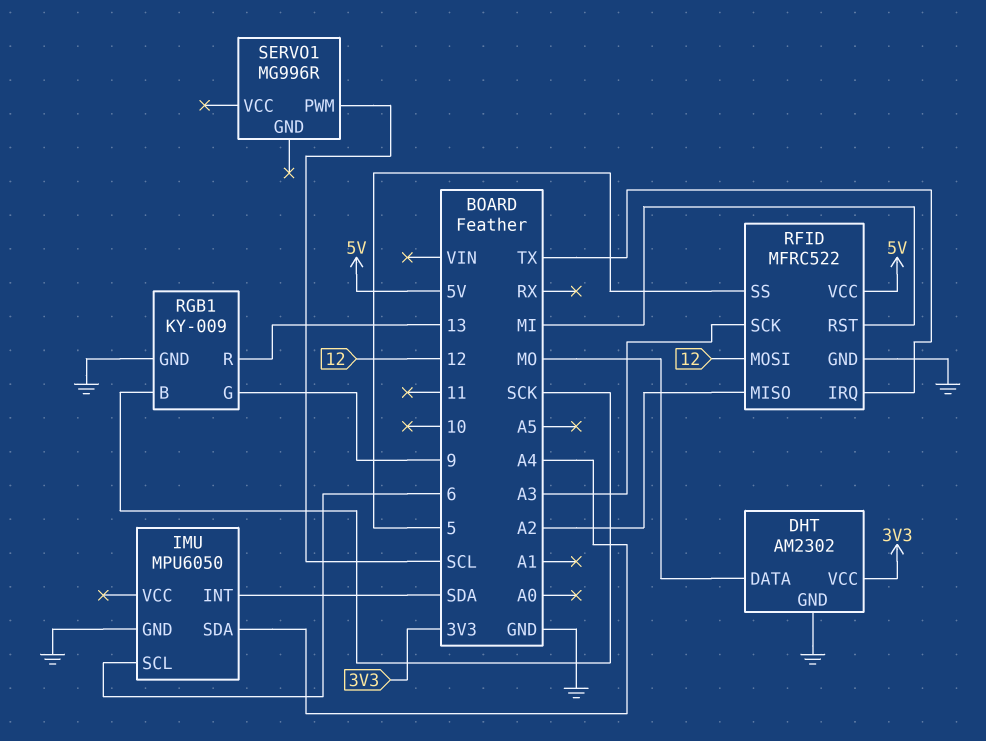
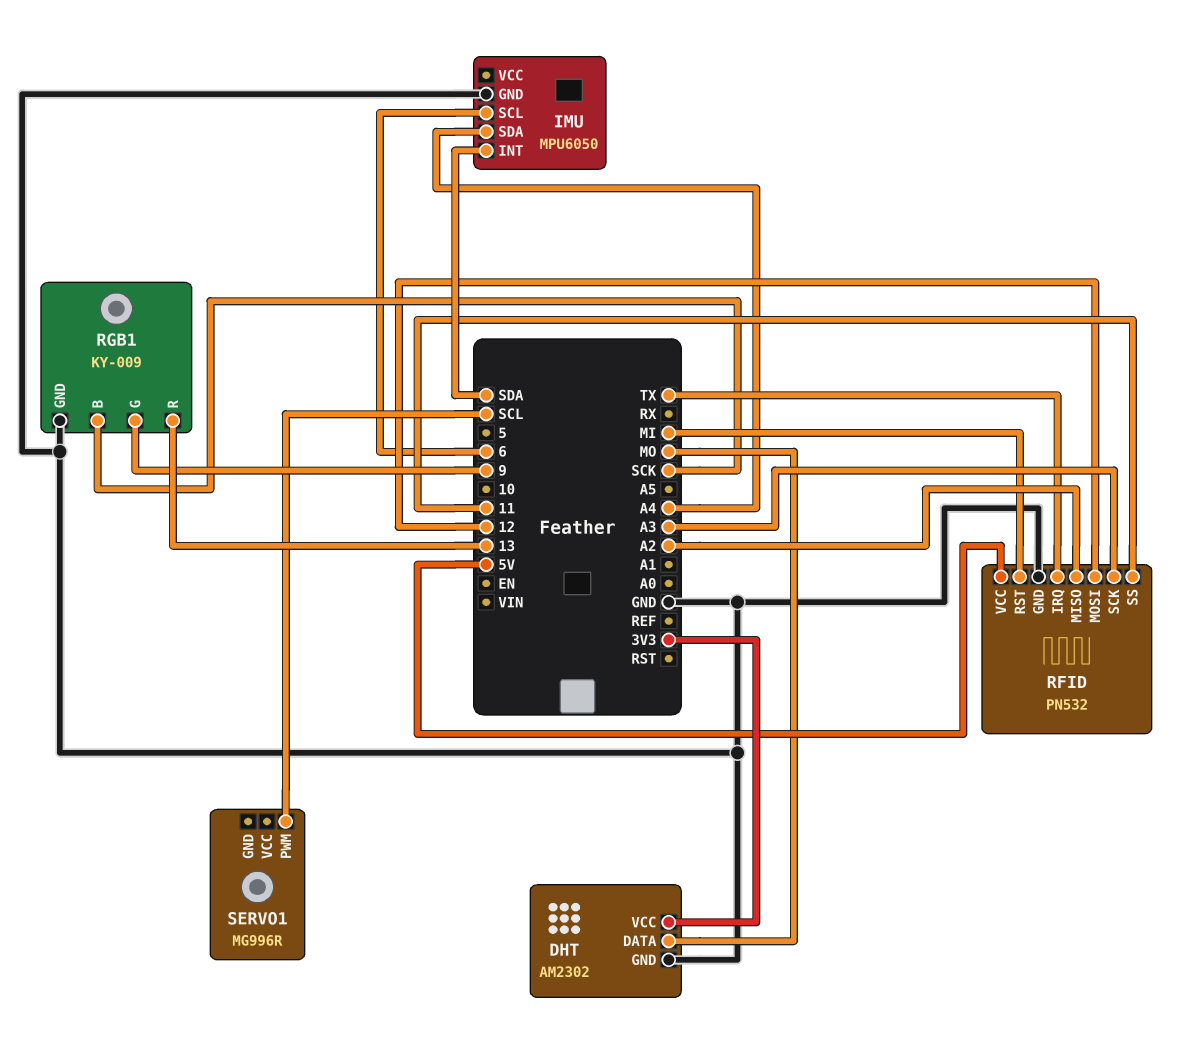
RFID: MFRC522 -> PN532
RFID pin SS: 5 -> 11

